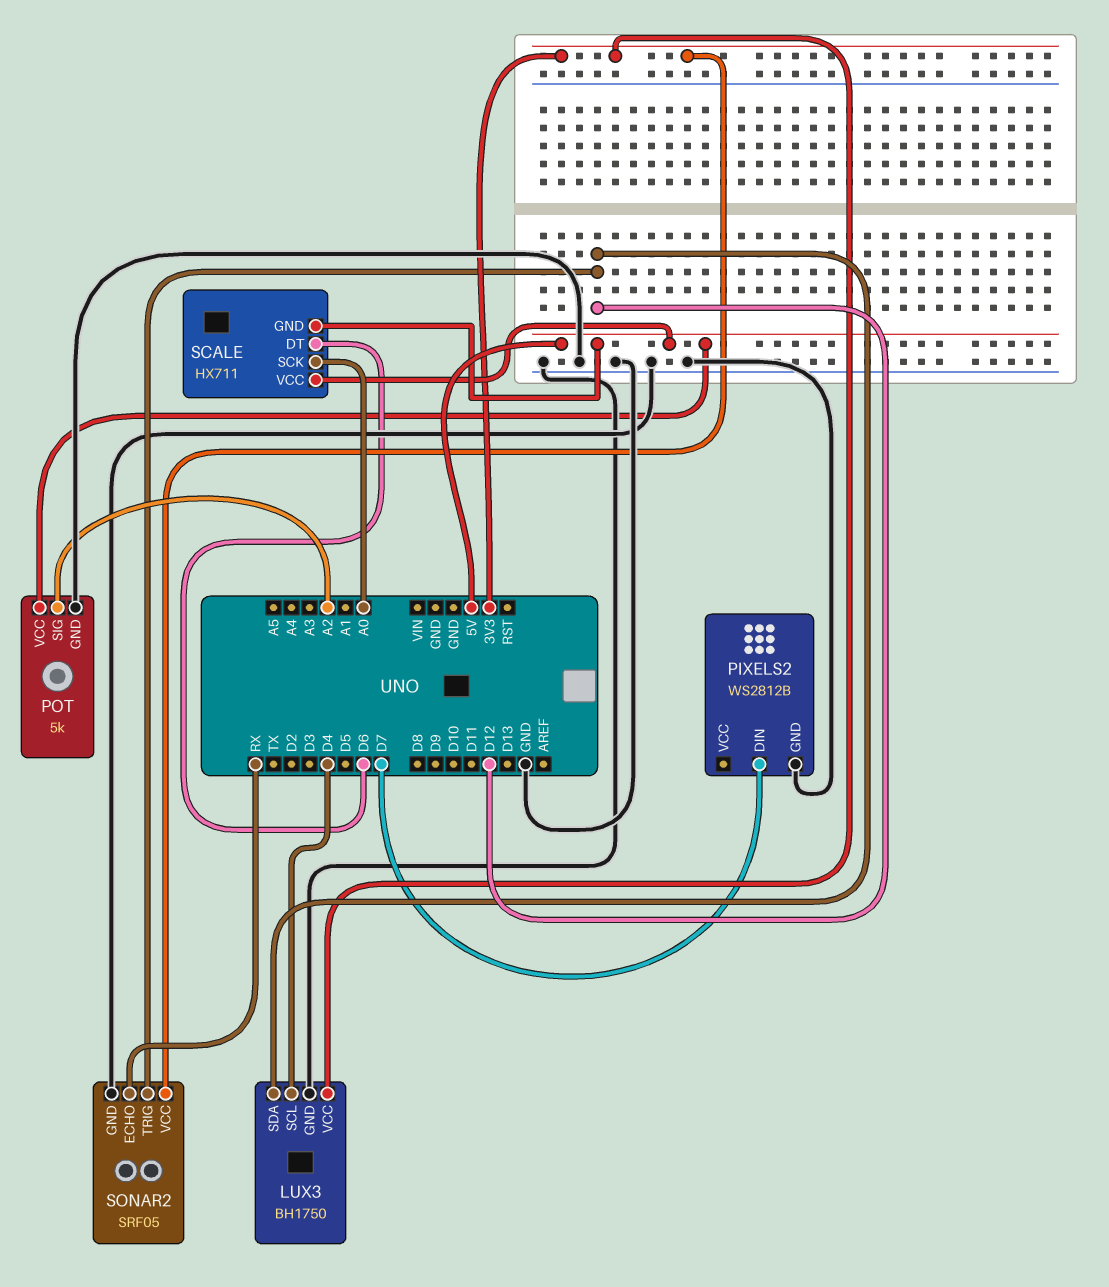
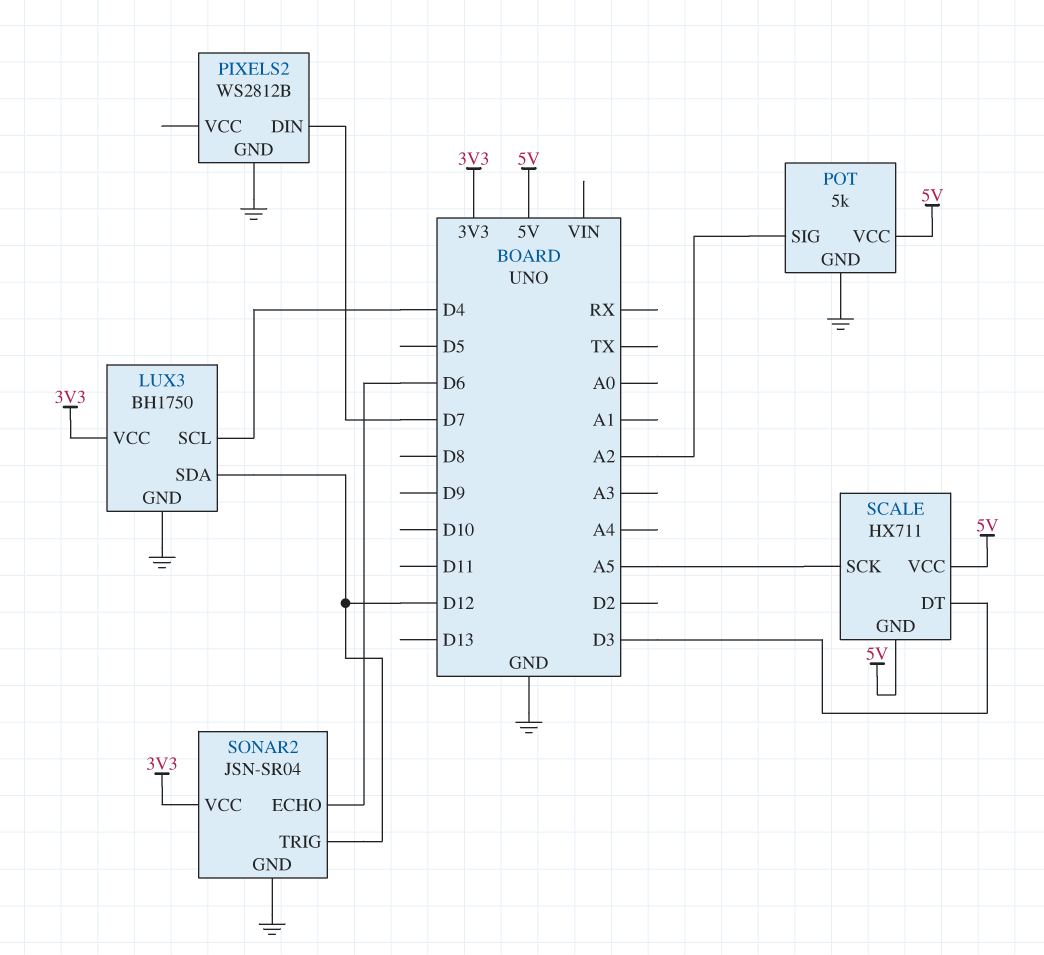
SCALE pin DT: D6 -> D3
SCALE pin SCK: A0 -> A5
SONAR2: SRF05 -> JSN-SR04
SONAR2 pin ECHO: RX -> D6

